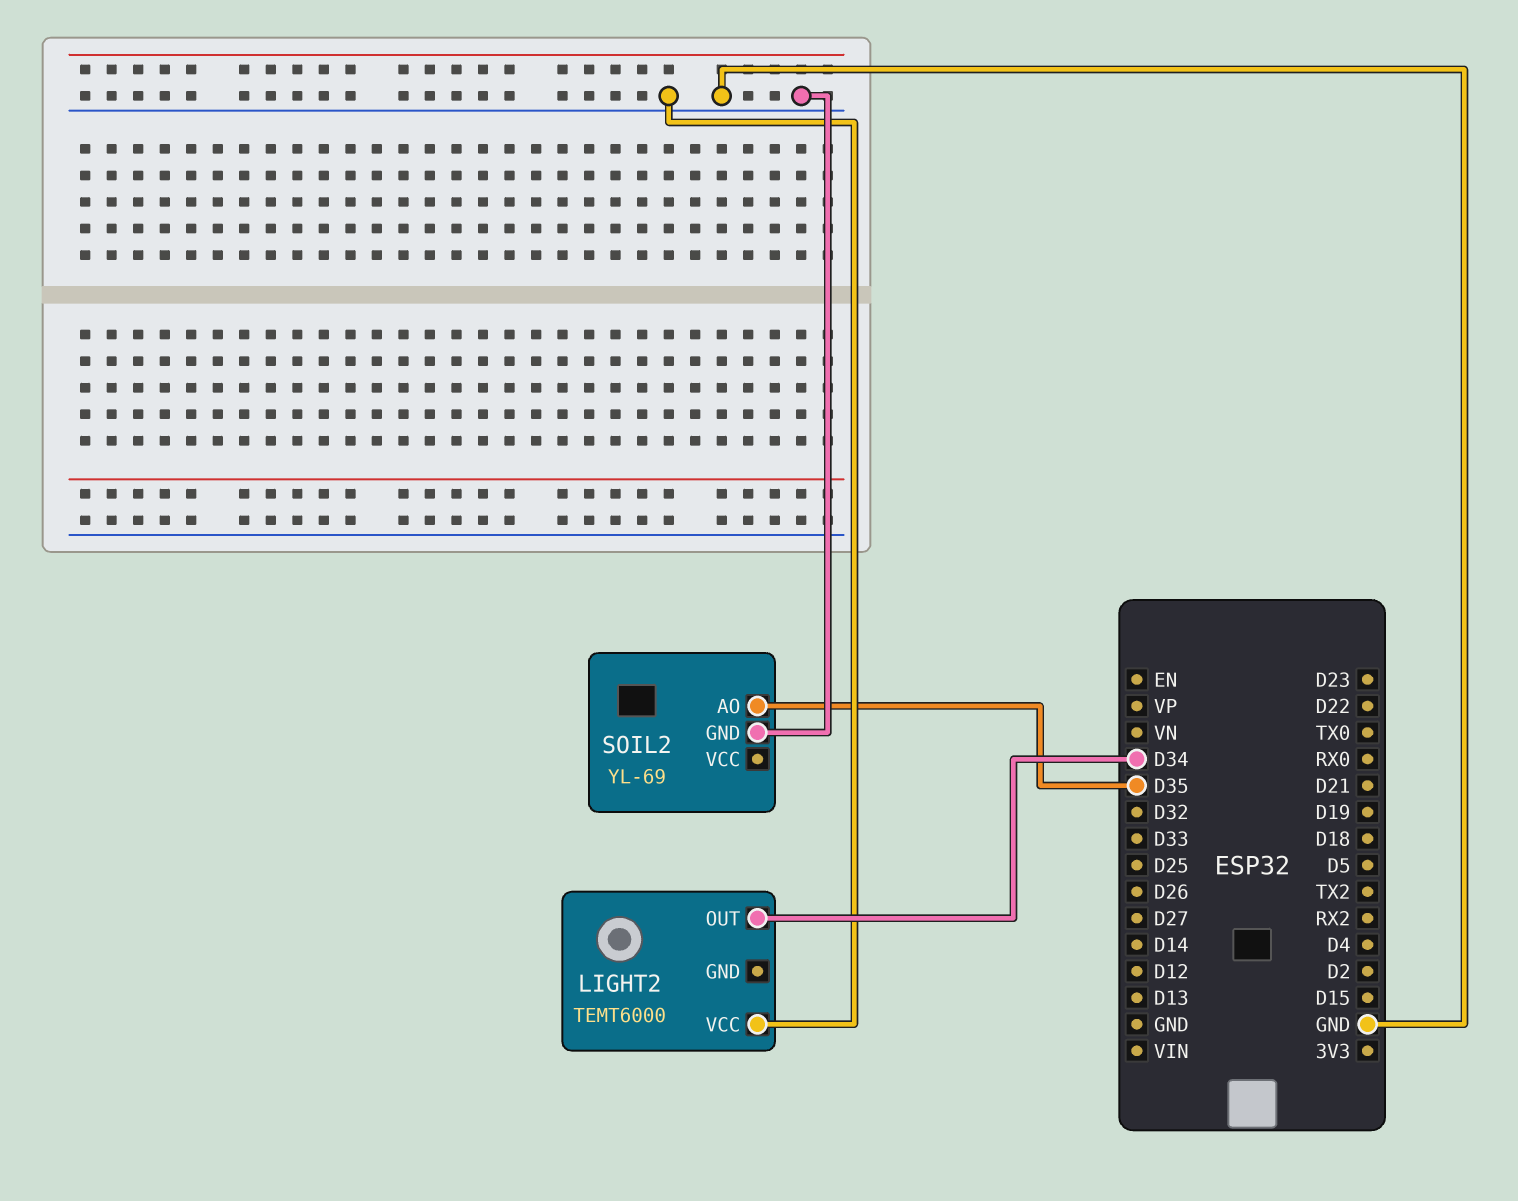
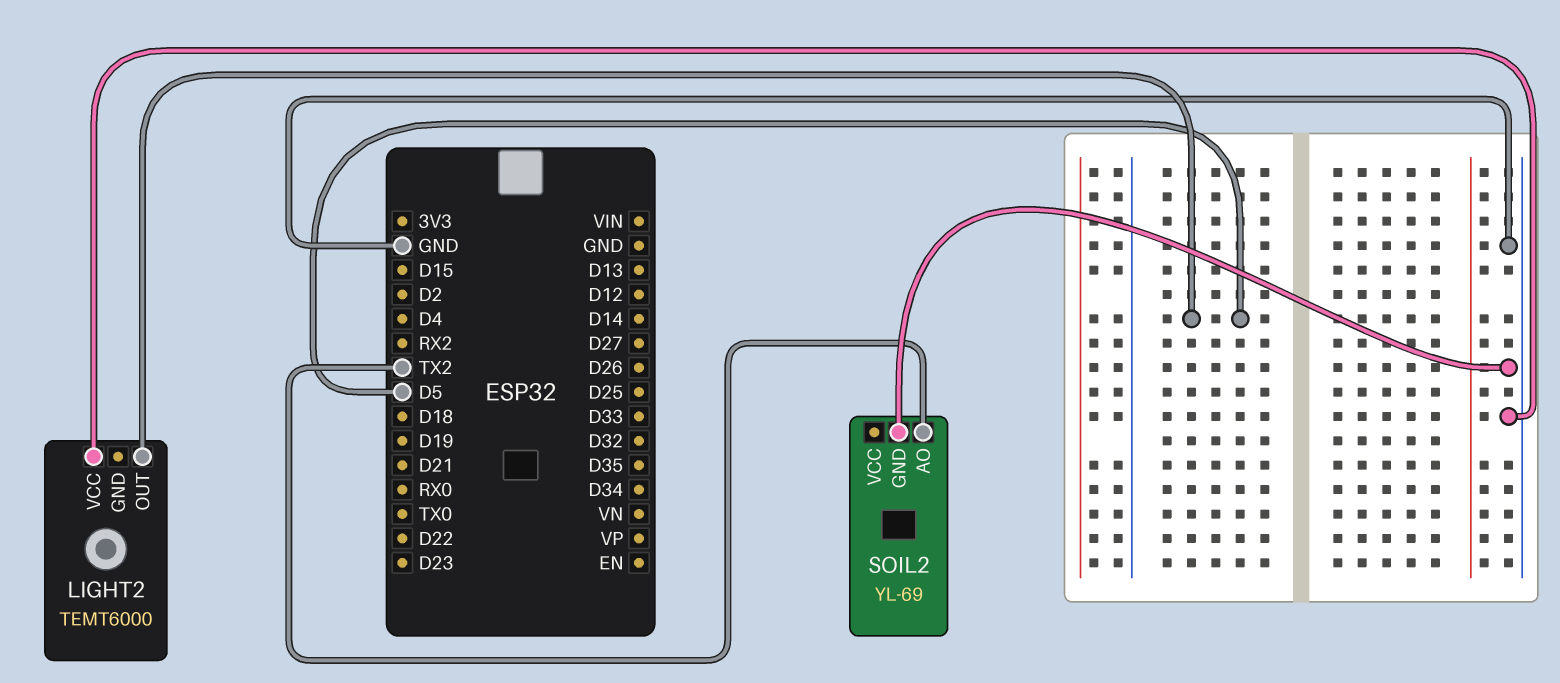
LIGHT2 pin OUT: D34 -> D5
SOIL2 pin AO: D35 -> TX2

